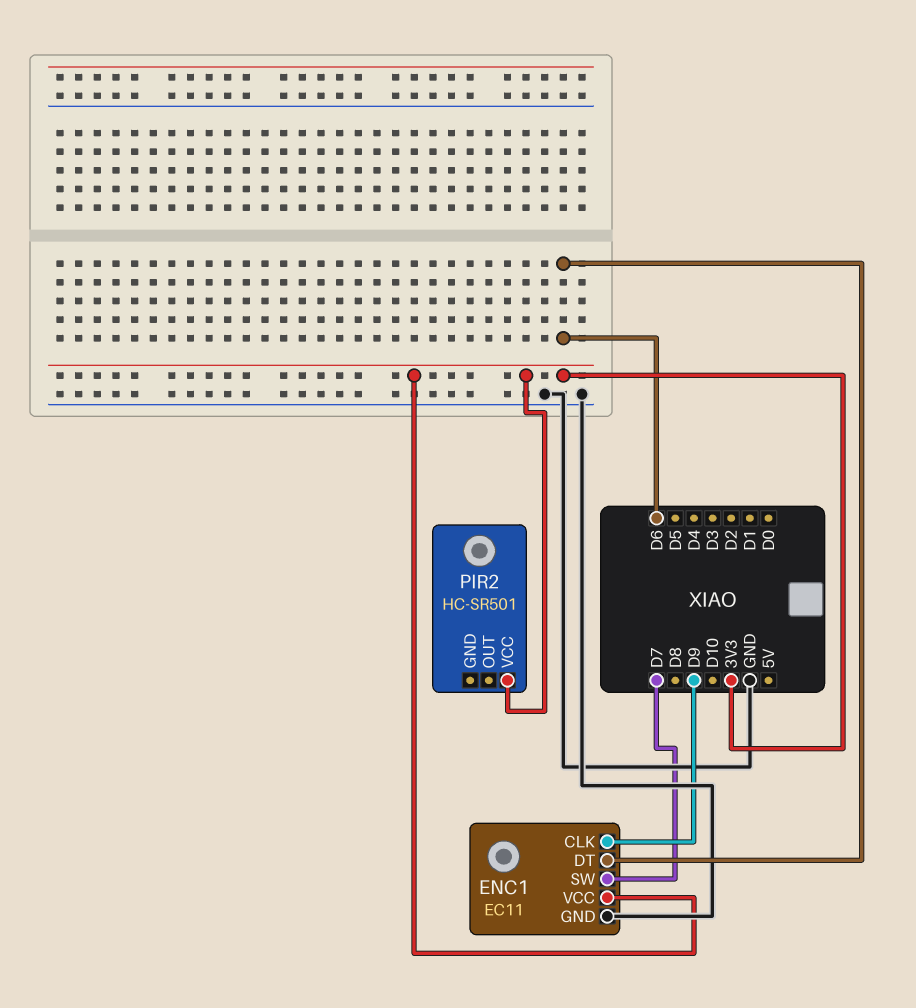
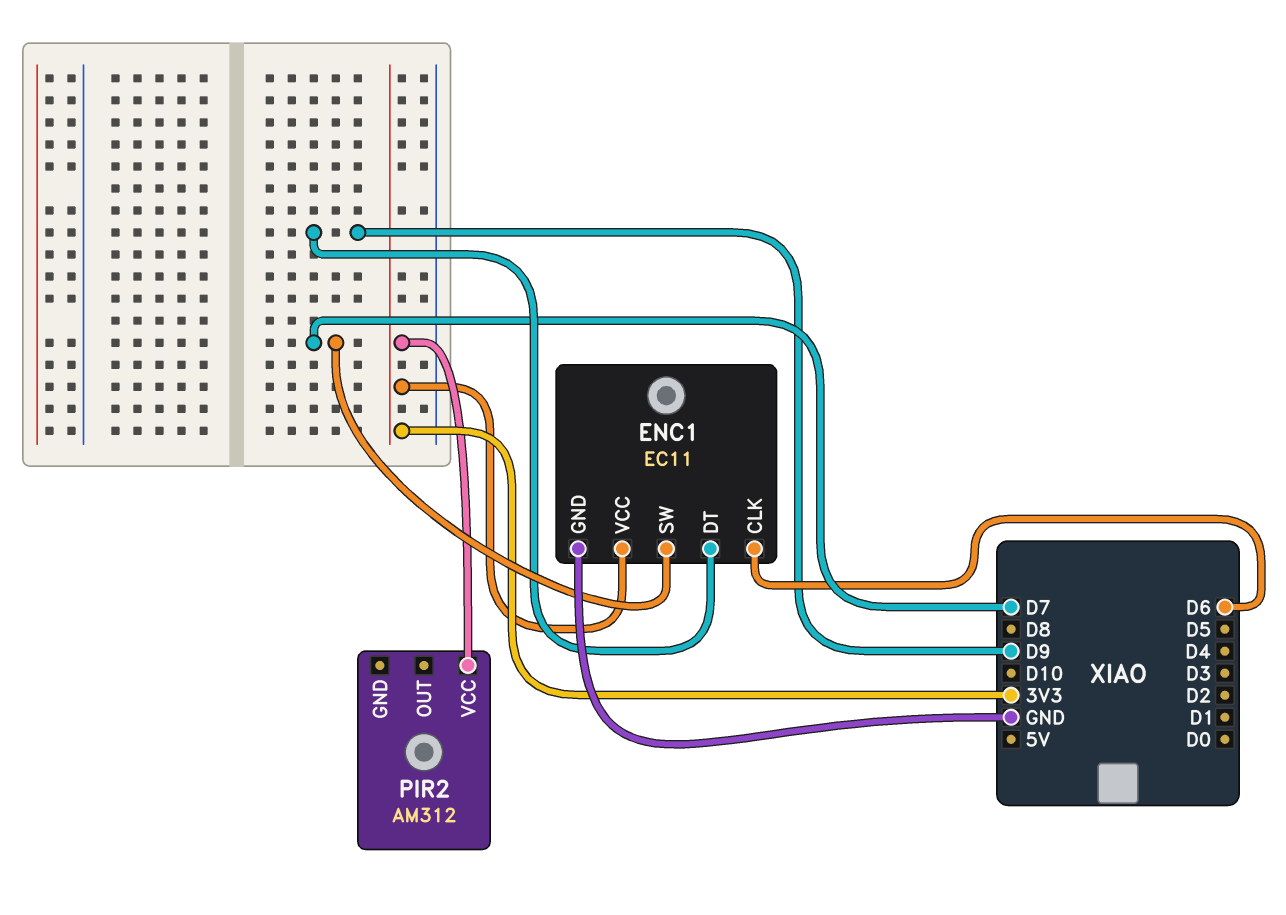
ENC1 pin CLK: D9 -> D6
ENC1 pin DT: D6 -> D9
PIR2: HC-SR501 -> AM312

